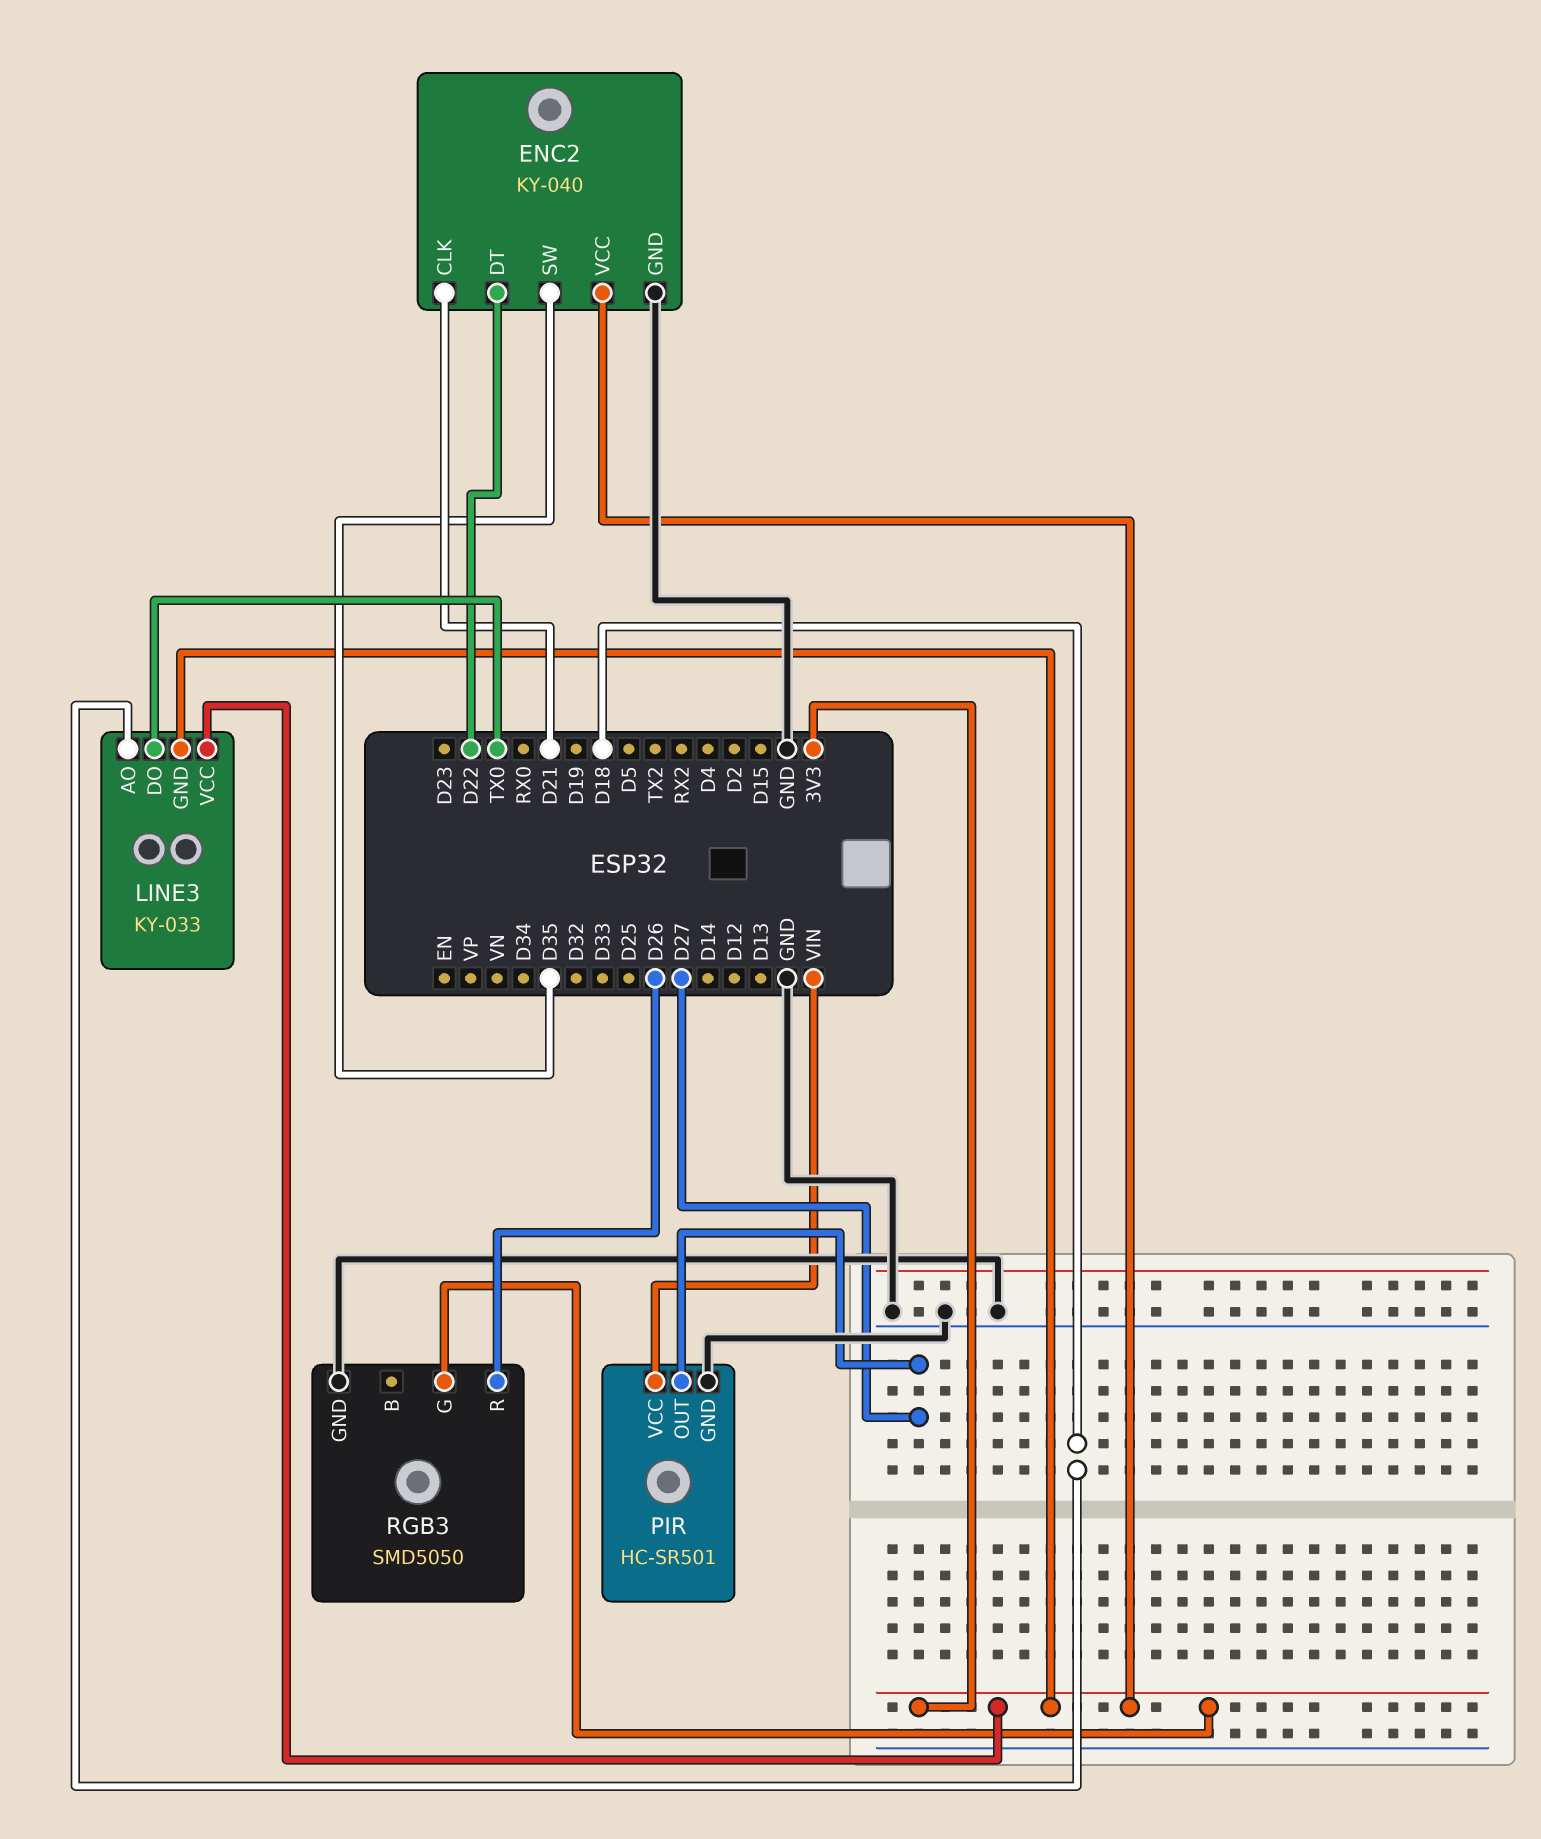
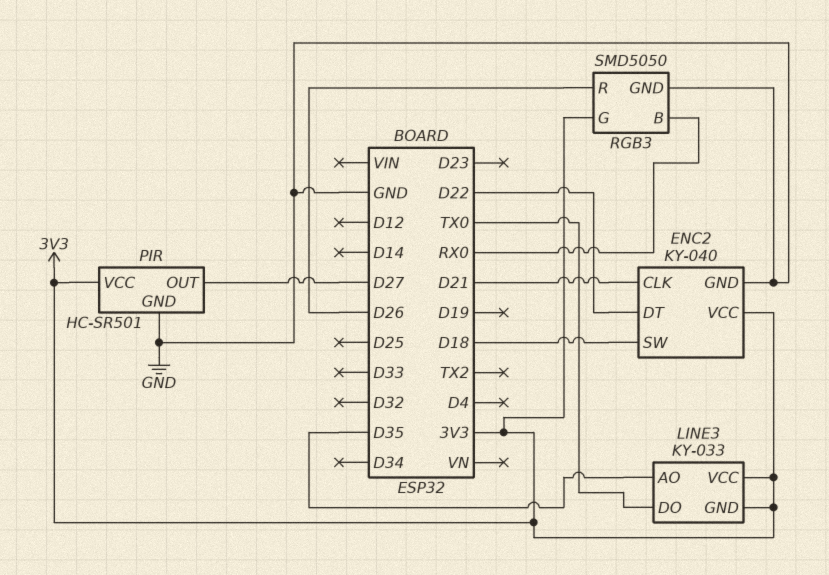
ENC2 pin SW: D35 -> D18
LINE3 pin AO: D18 -> D35
PIR pin VCC: VIN -> 3V3
RGB3 pin B: none -> RX0

